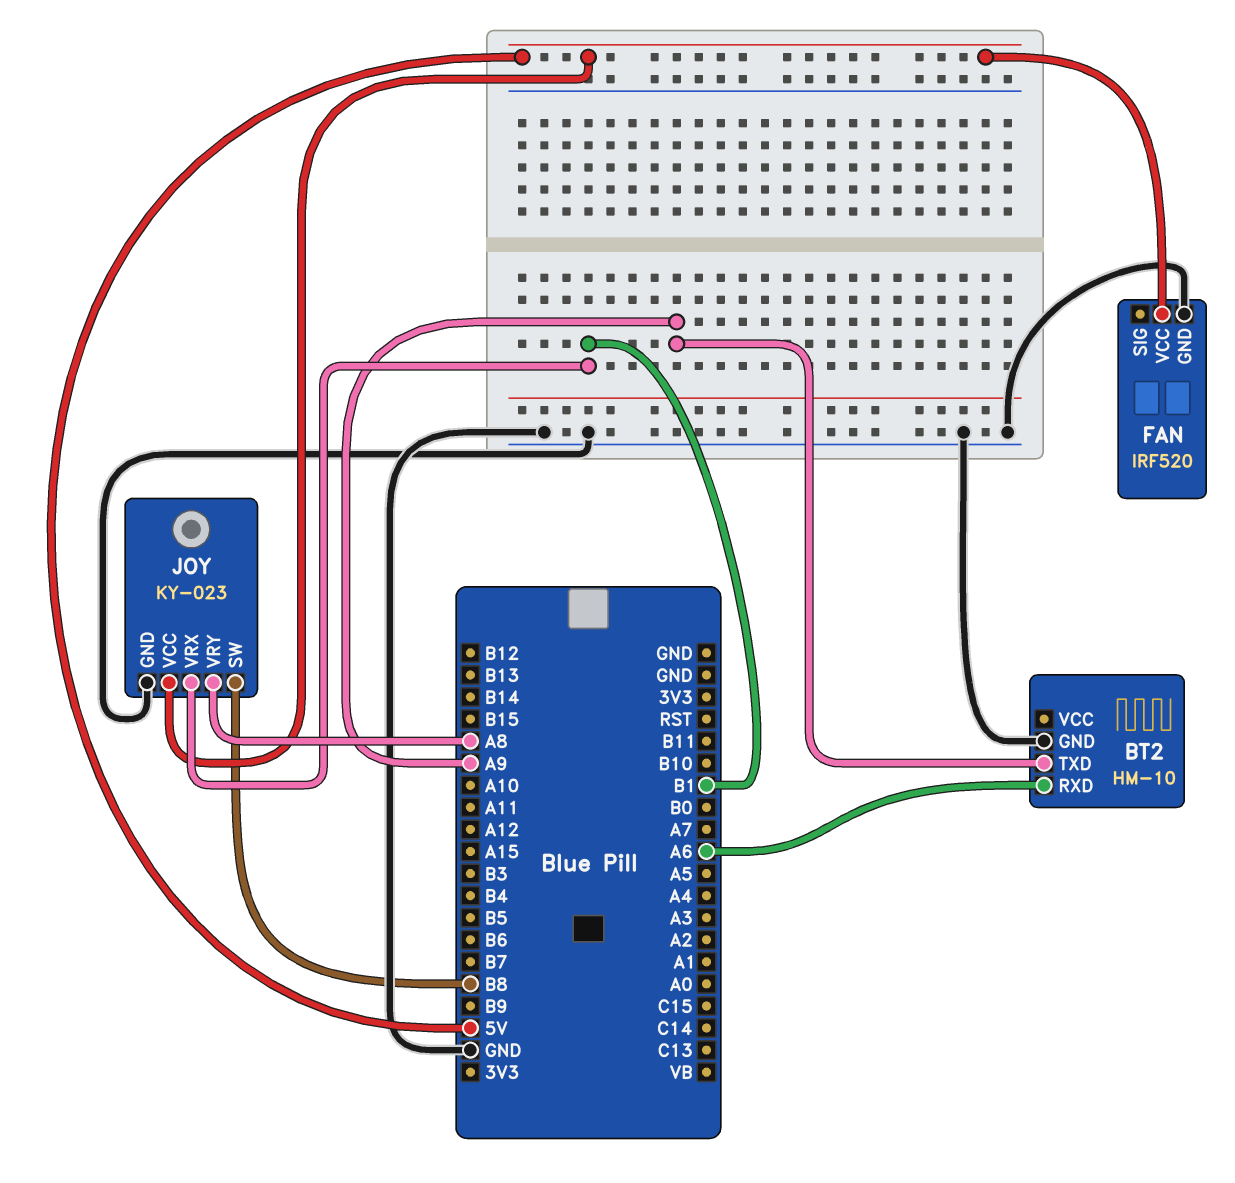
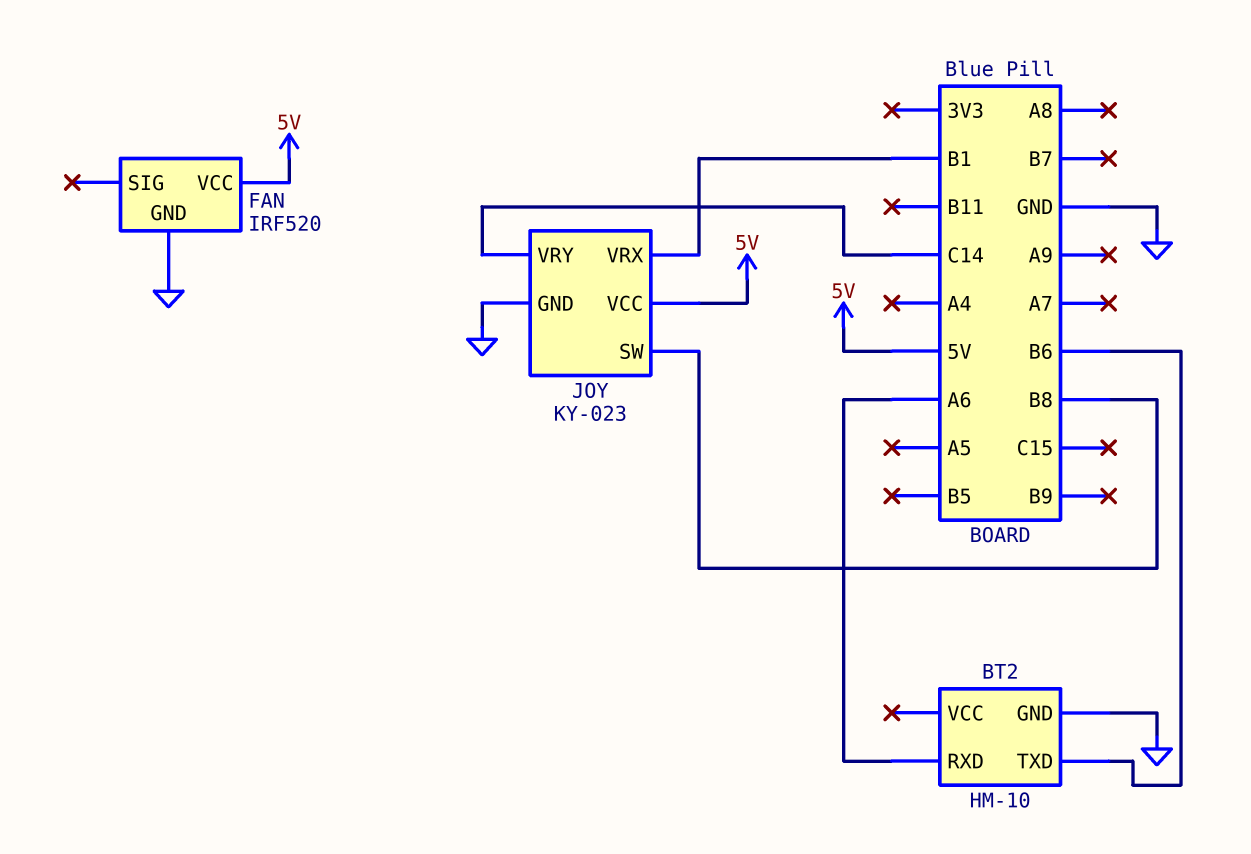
BT2 pin TXD: A9 -> B6
JOY pin VRY: A8 -> C14

